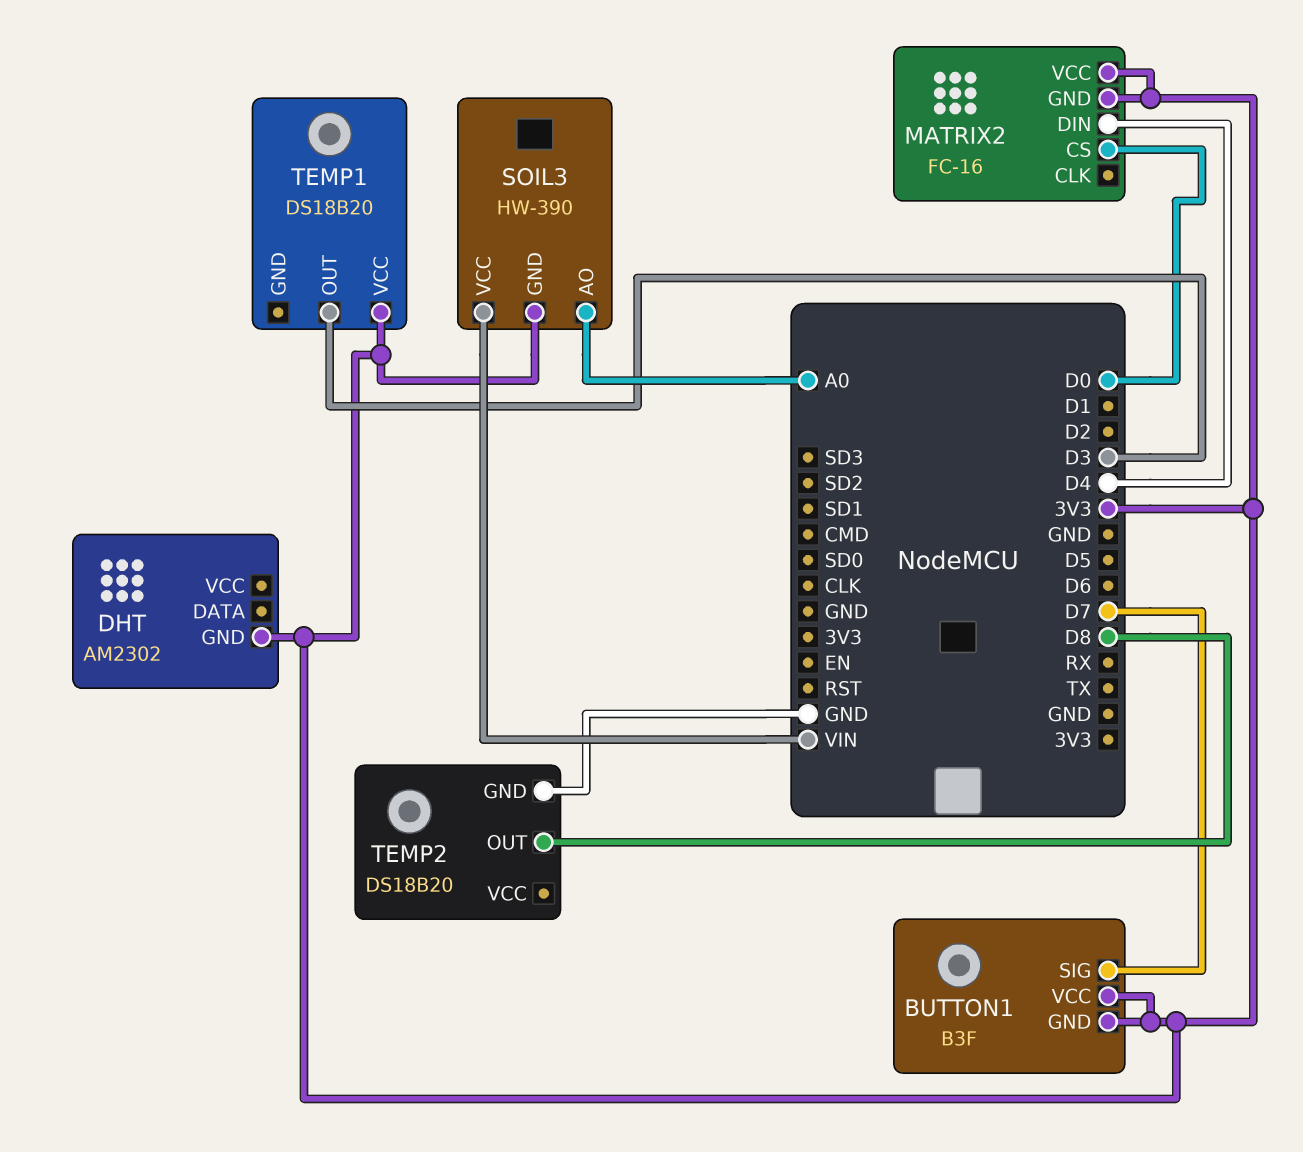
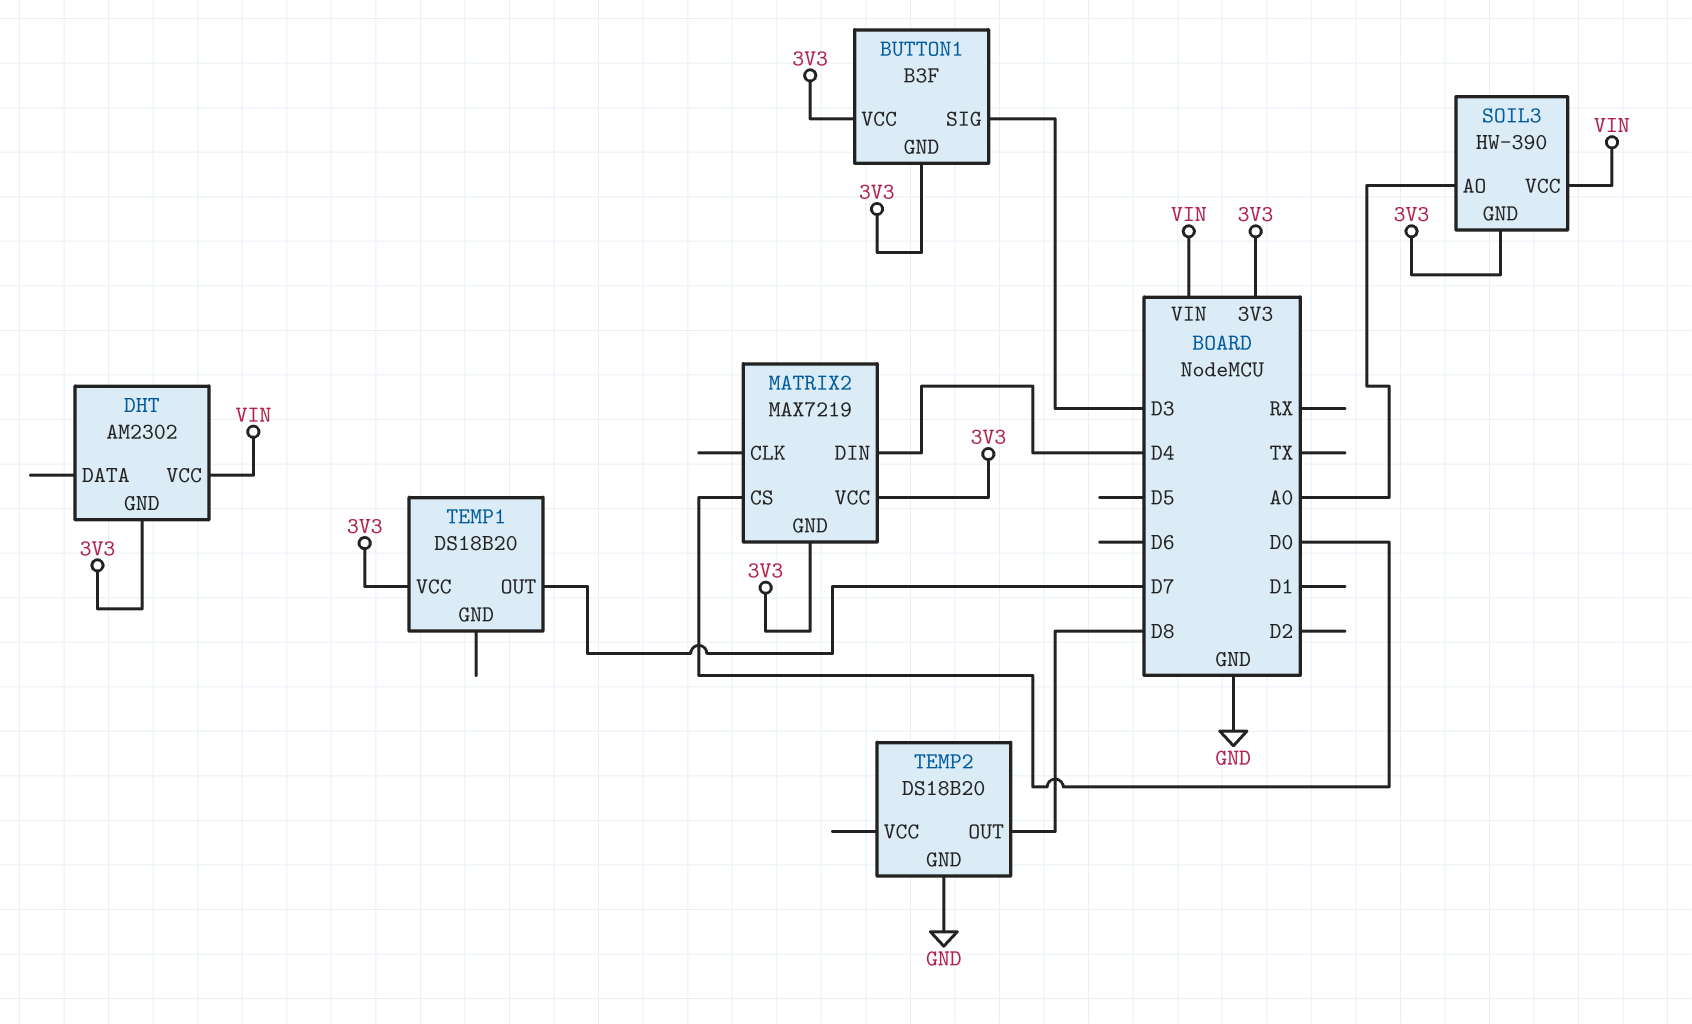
BUTTON1 pin SIG: D7 -> D3
DHT pin VCC: none -> VIN
MATRIX2: FC-16 -> MAX7219
TEMP1 pin OUT: D3 -> D7

